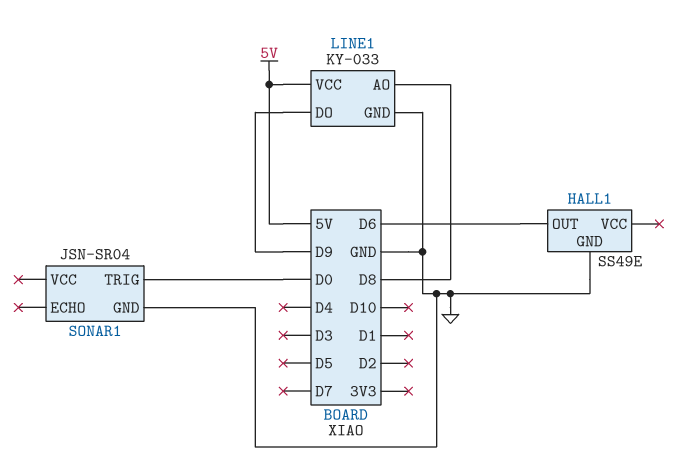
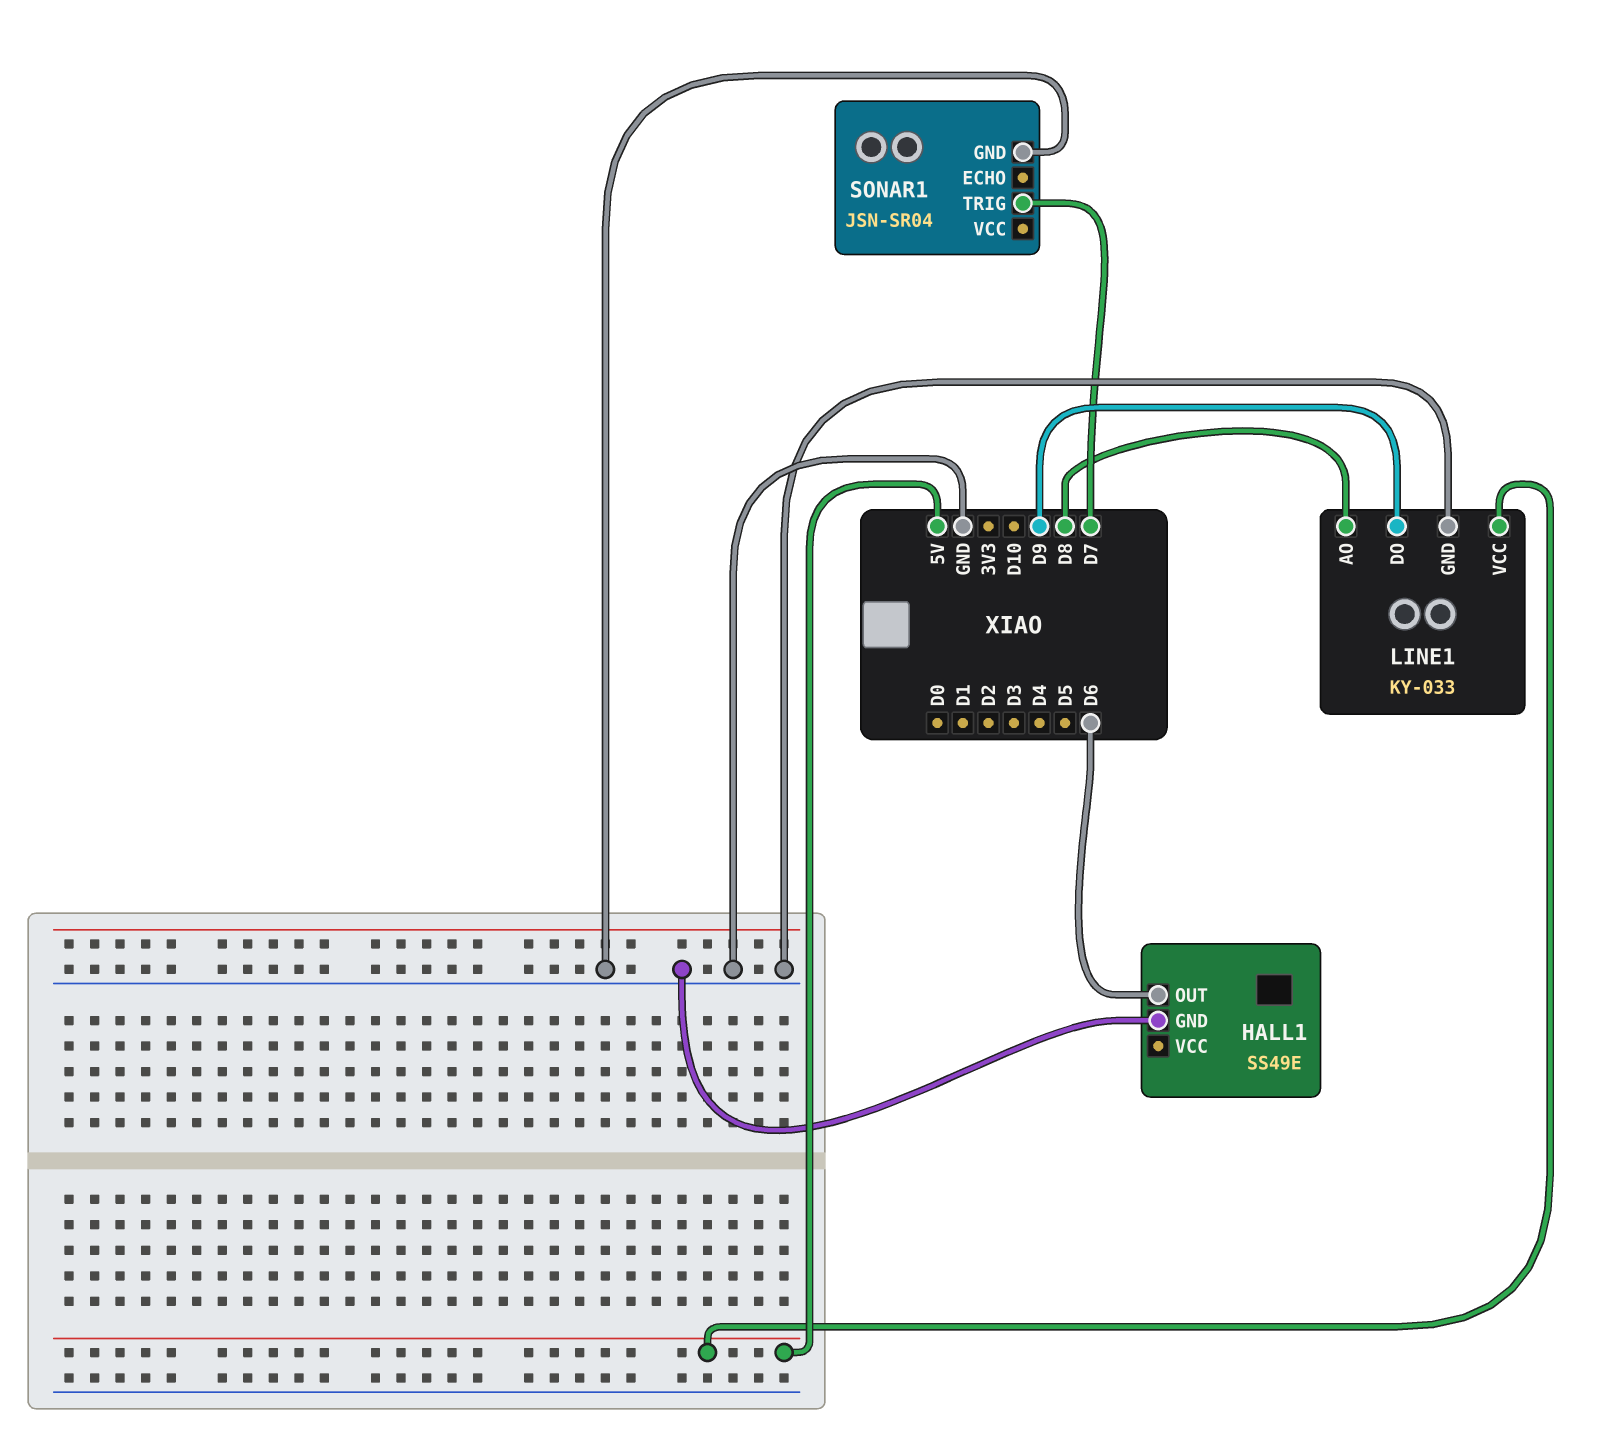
SONAR1 pin TRIG: D0 -> D7

